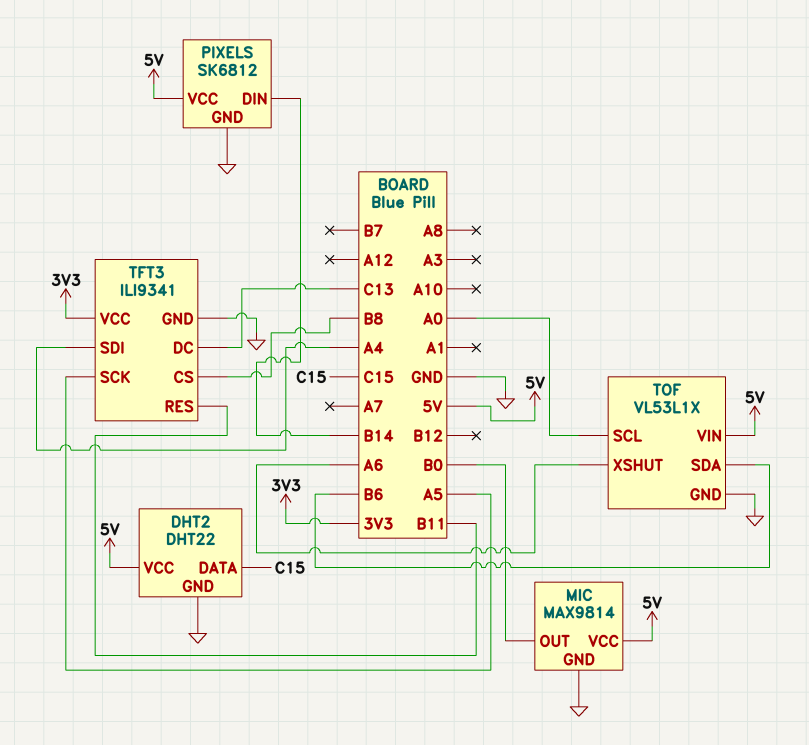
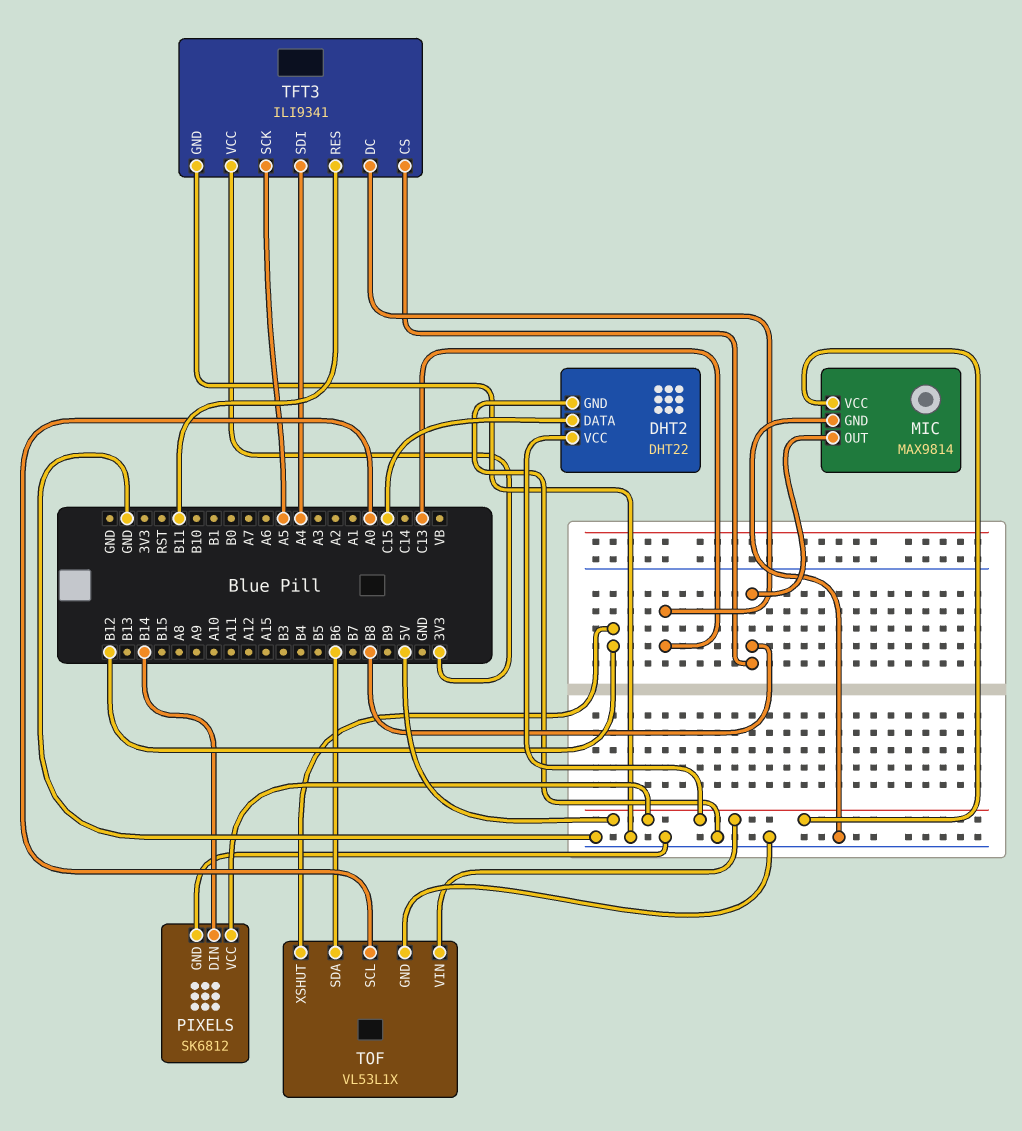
MIC pin OUT: B0 -> B8
TOF pin XSHUT: A6 -> B12

